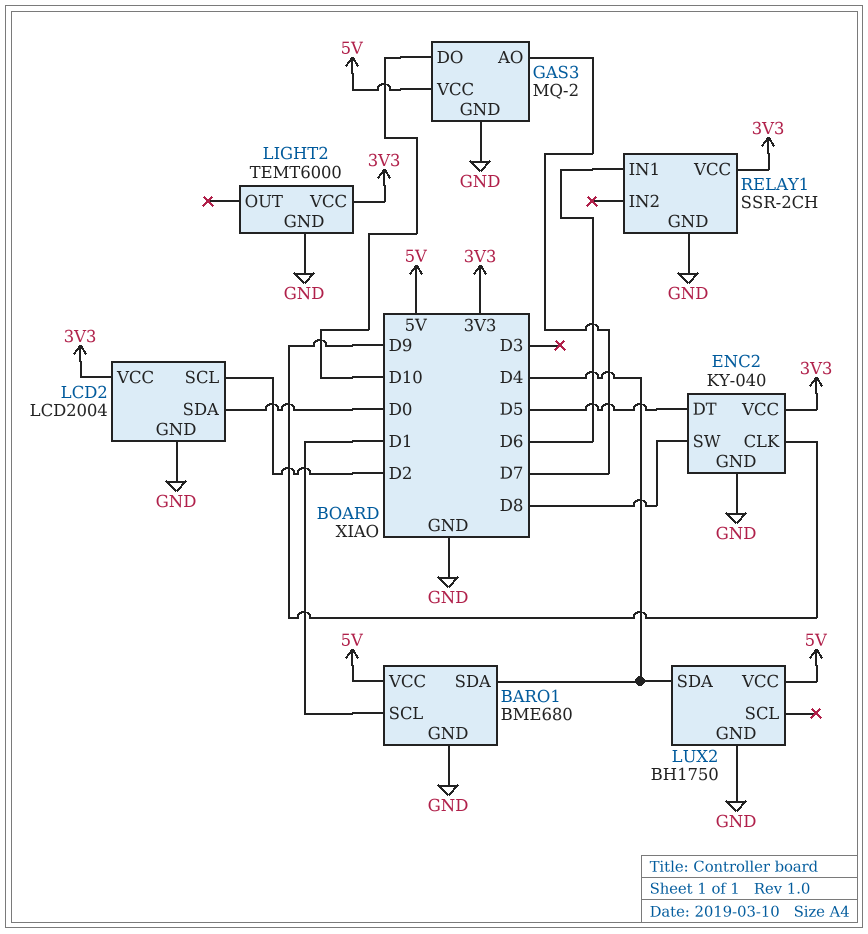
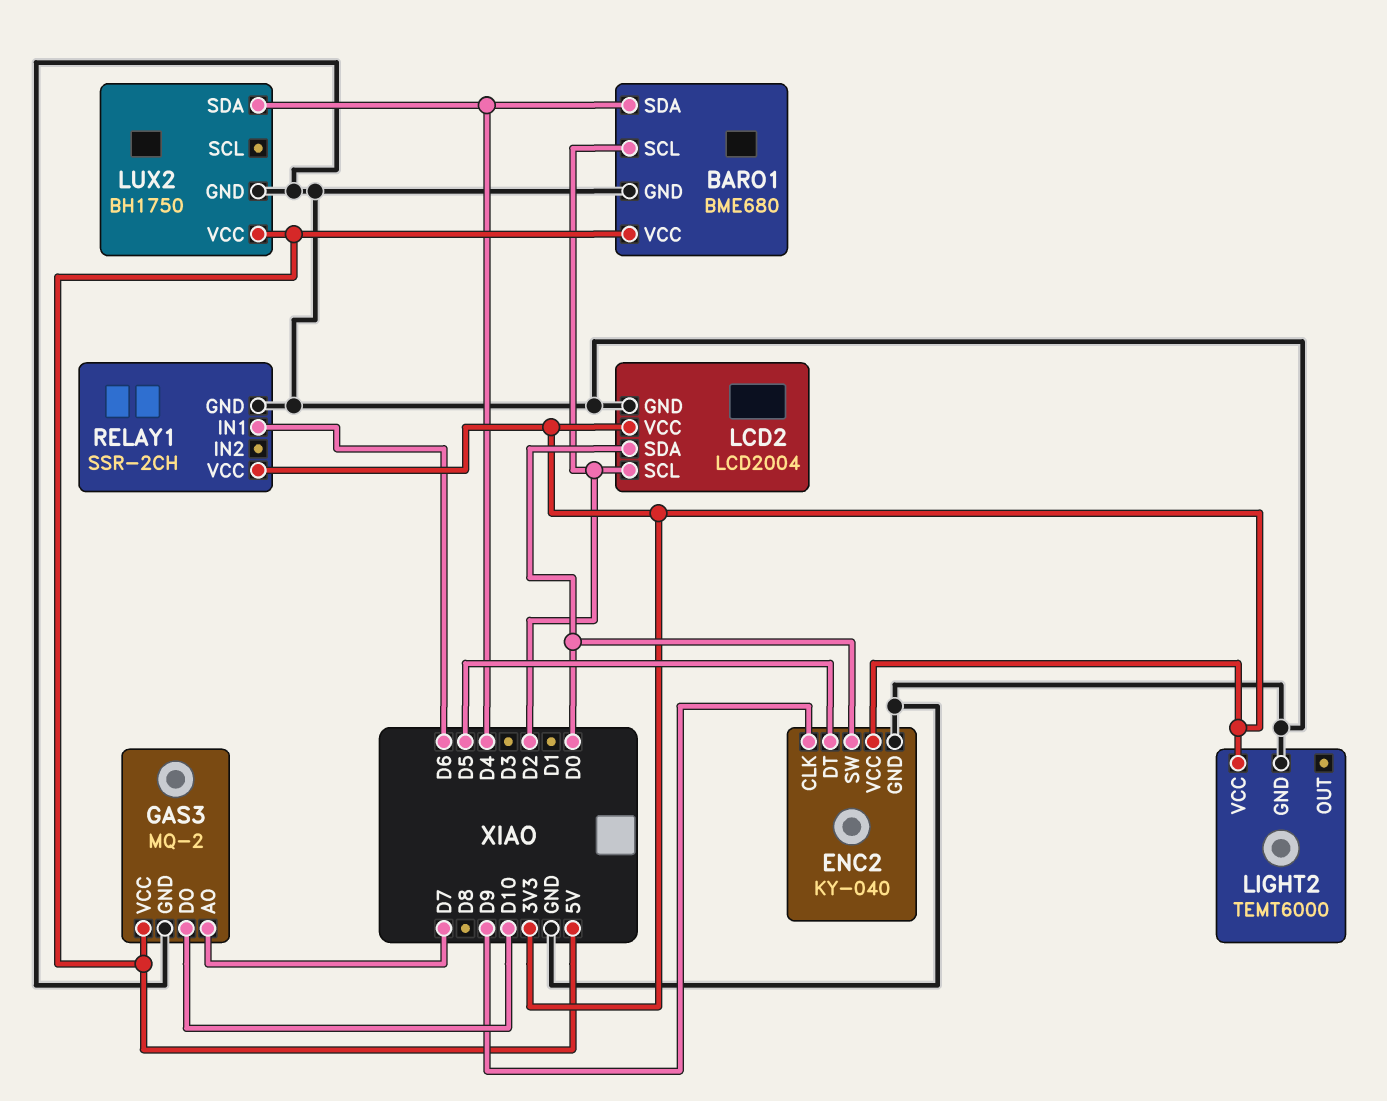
BARO1 pin SCL: D1 -> D2
ENC2 pin SW: D8 -> D0

